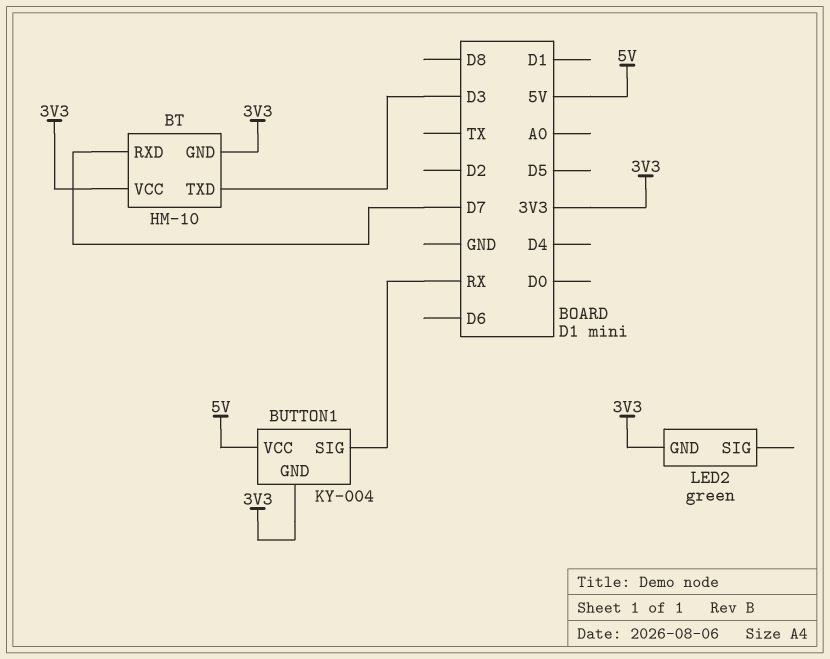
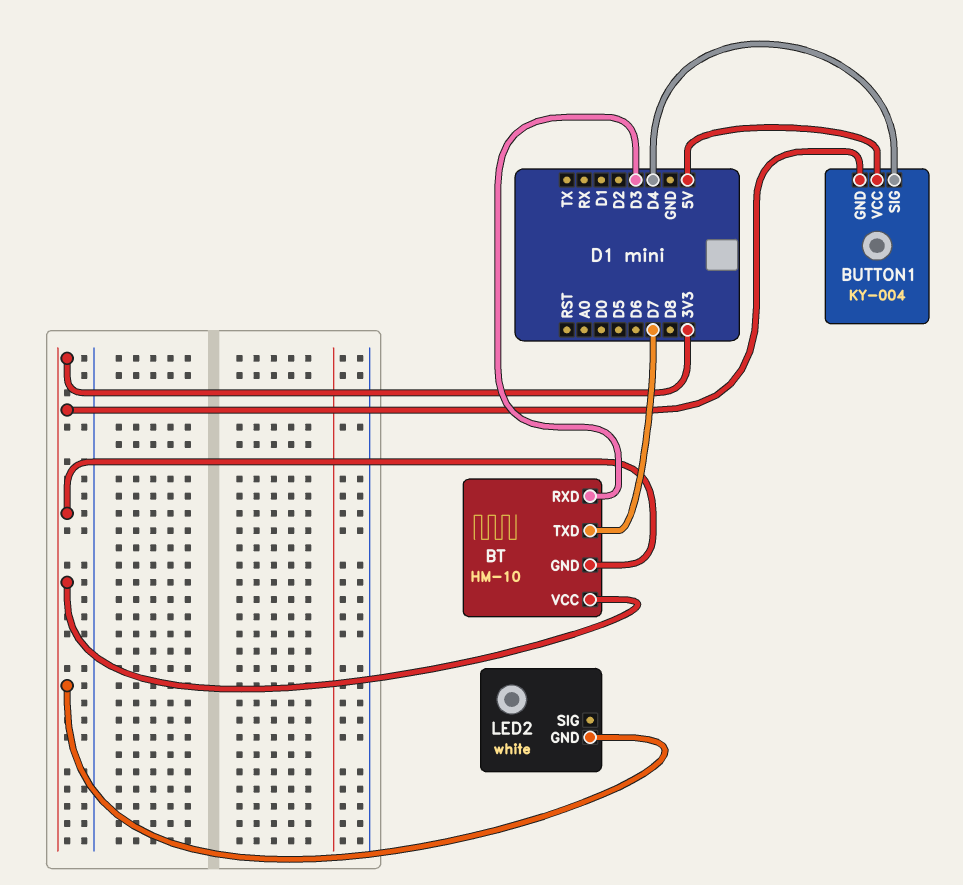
BT pin RXD: D7 -> D3
BT pin TXD: D3 -> D7
BUTTON1 pin SIG: RX -> D4
LED2: green -> white

